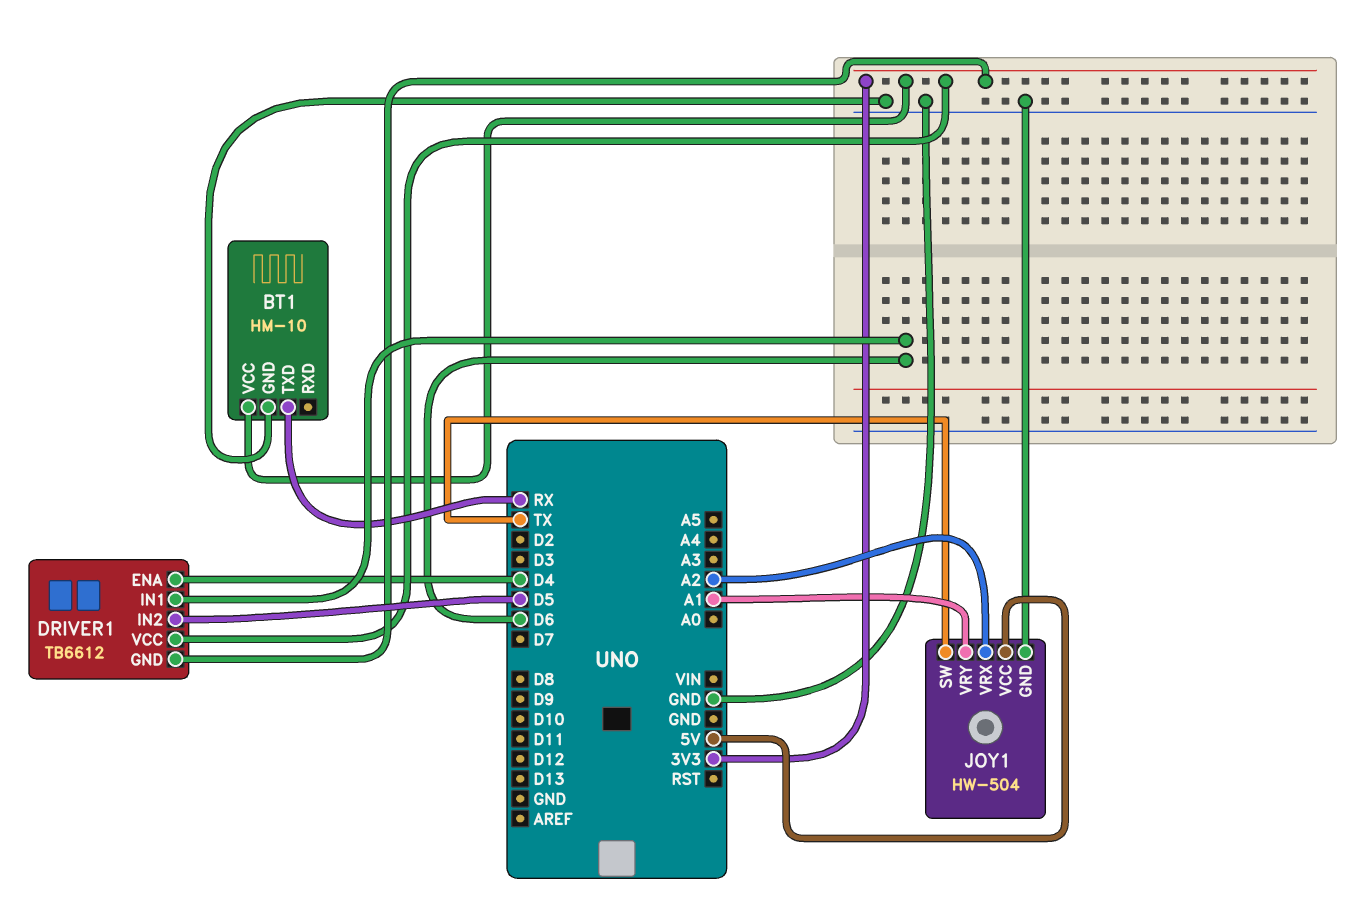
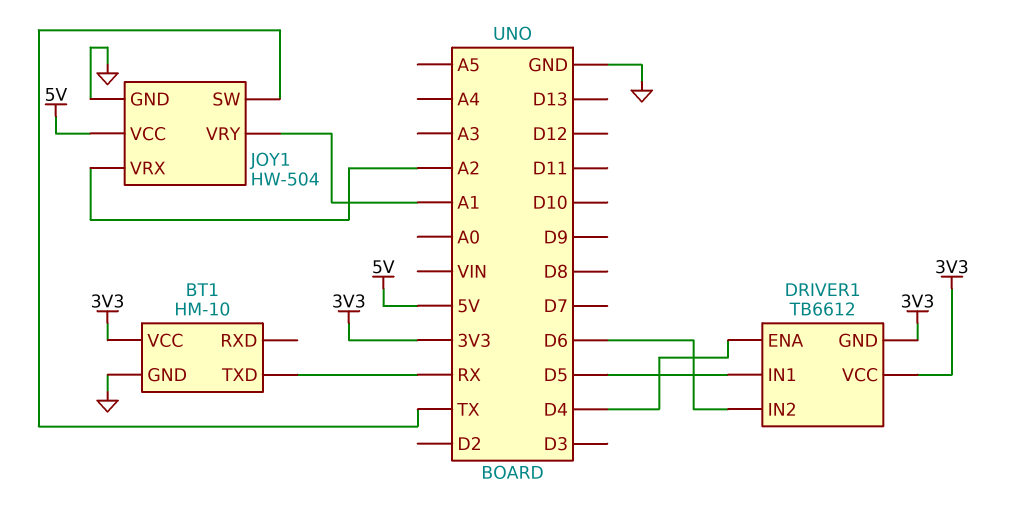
DRIVER1 pin IN1: D6 -> D5
DRIVER1 pin IN2: D5 -> D6

